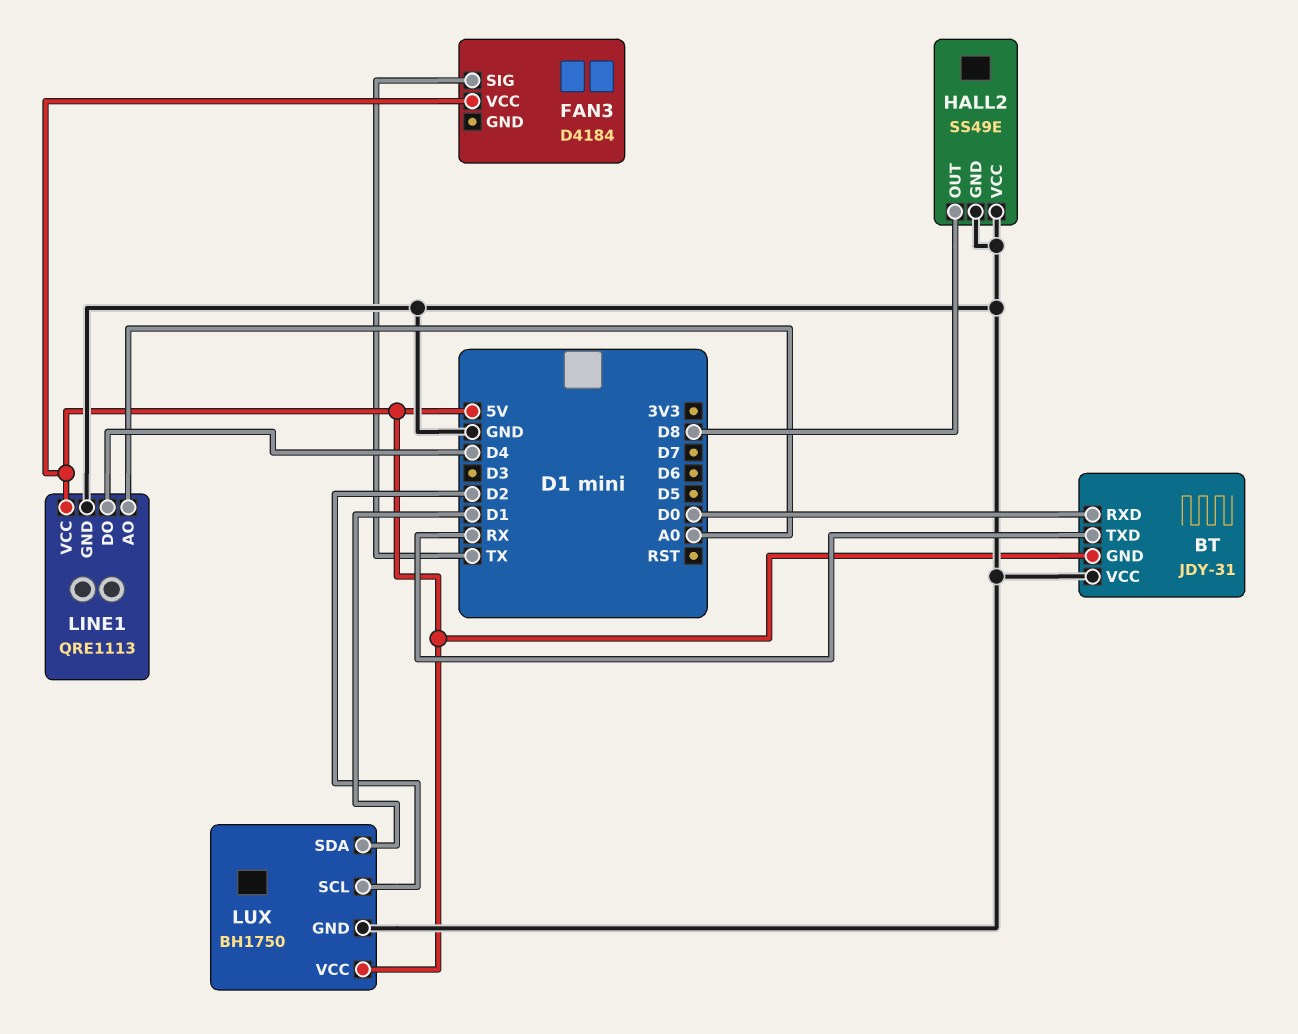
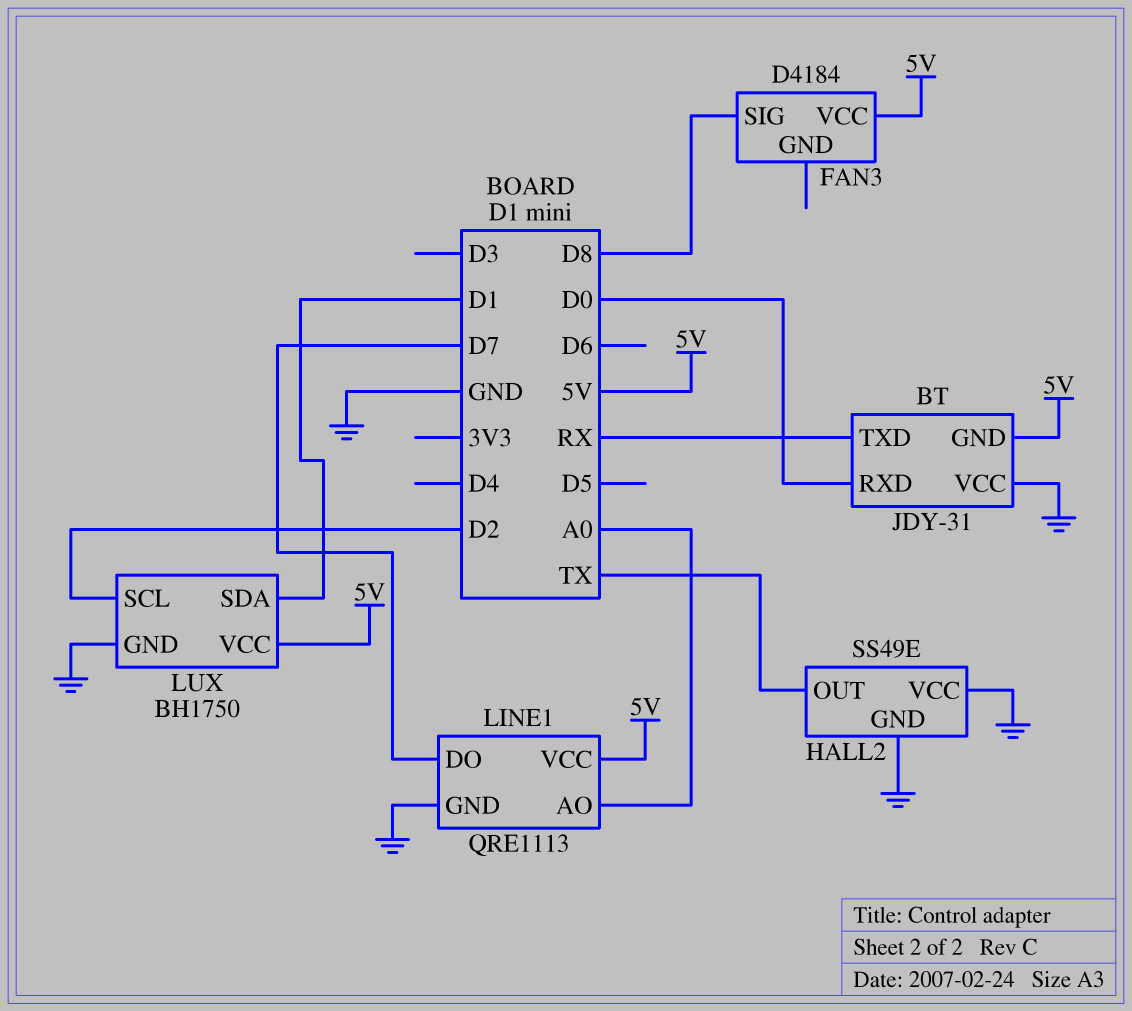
FAN3 pin SIG: TX -> D8
HALL2 pin OUT: D8 -> TX
LINE1 pin DO: D4 -> D7

